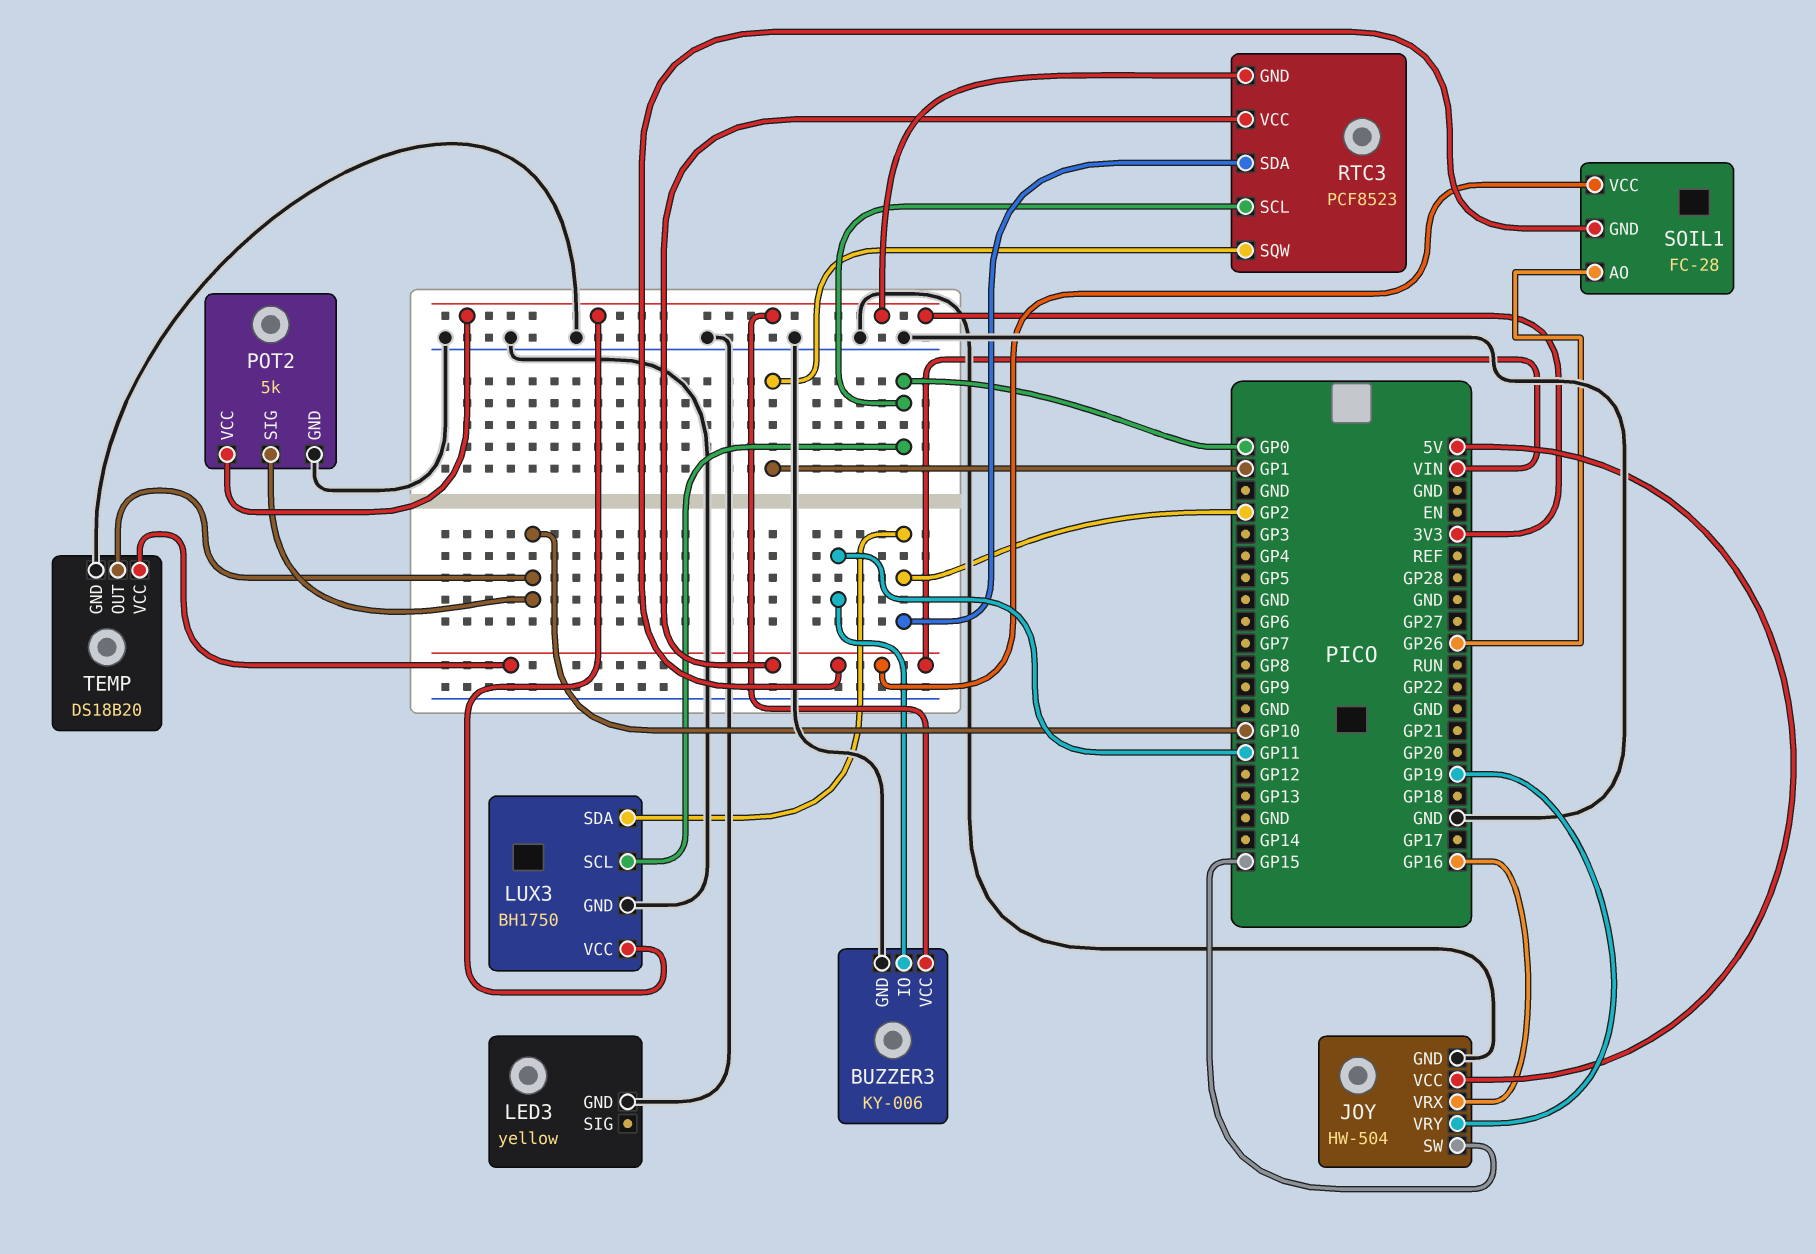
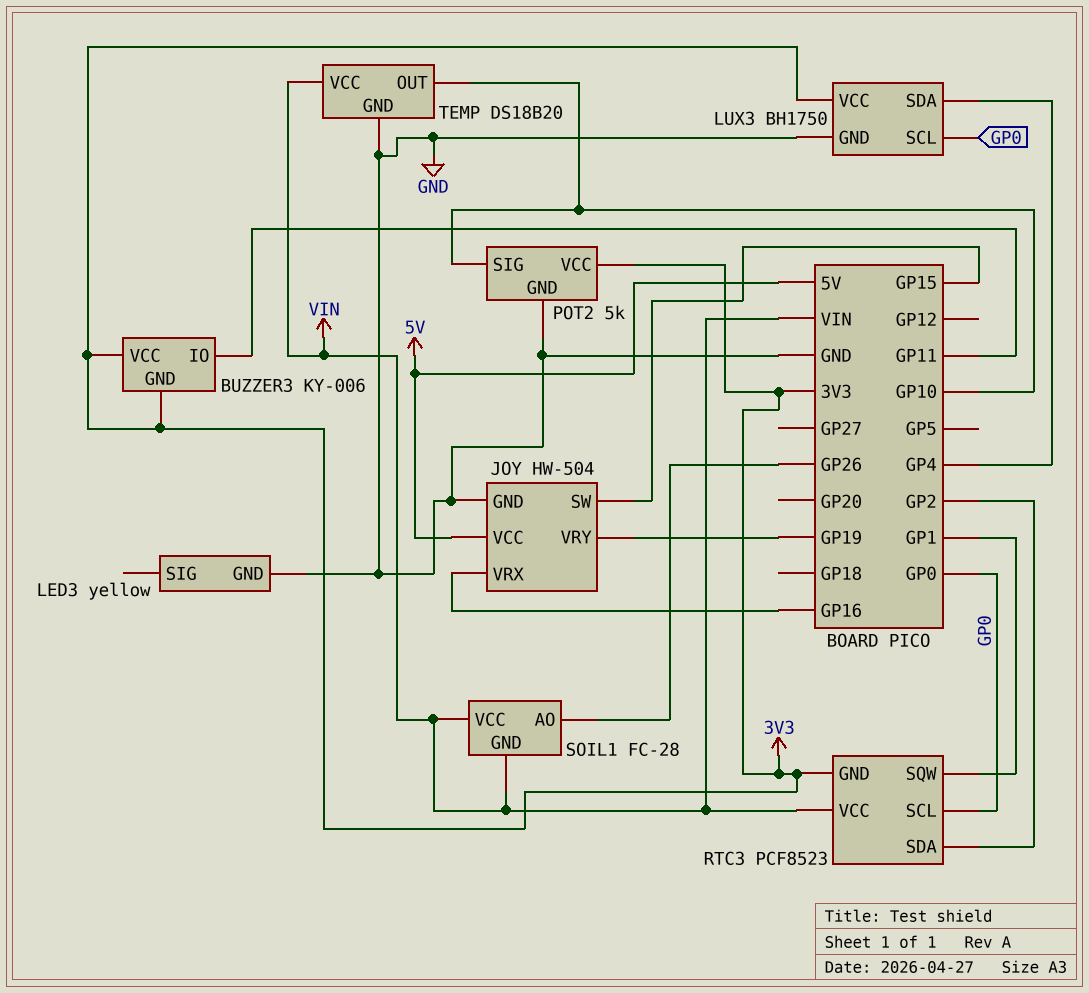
BUZZER3 pin GND: GND -> 3V3
LUX3 pin SDA: GP2 -> GP4

